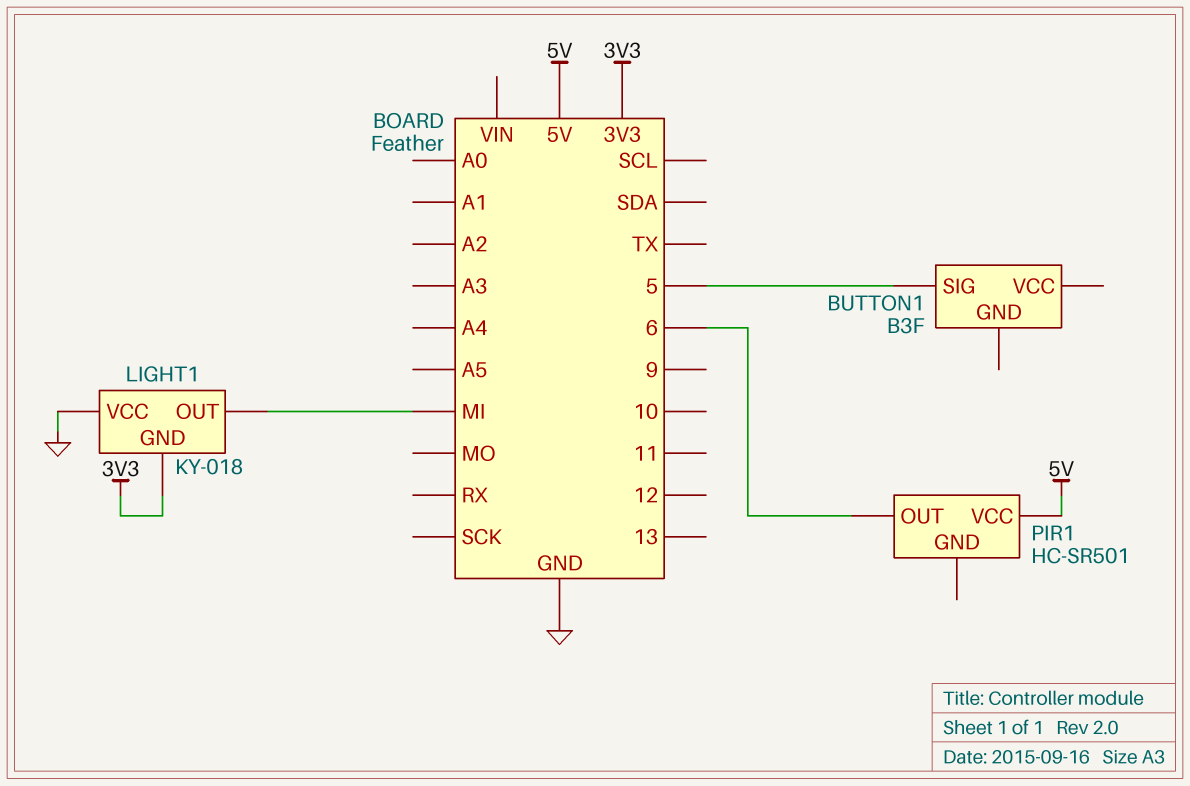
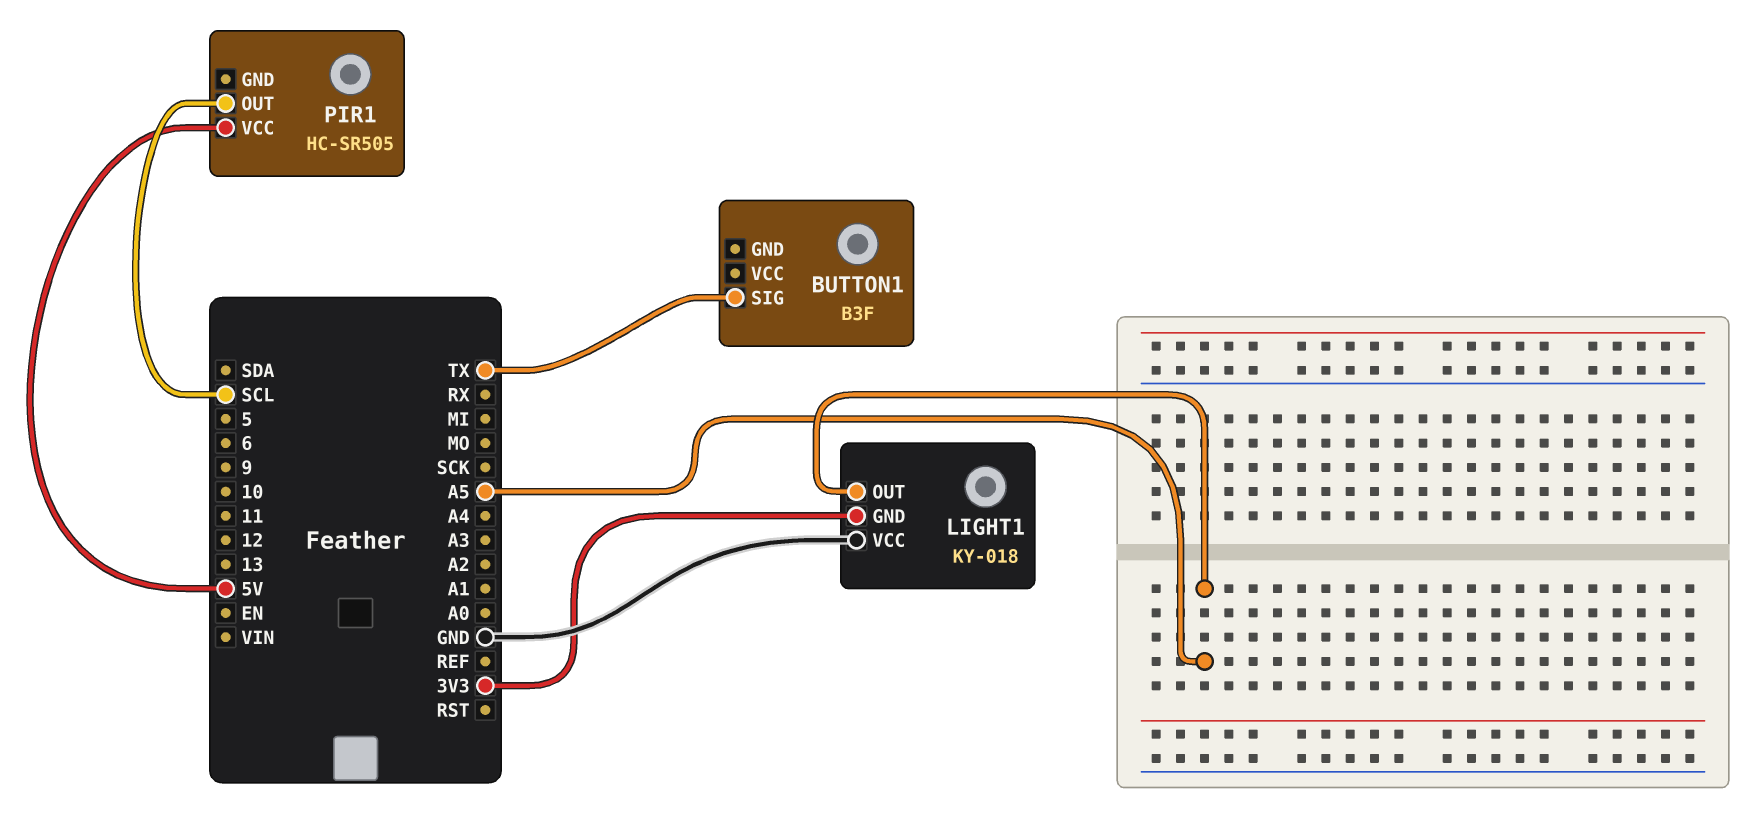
BUTTON1 pin SIG: 5 -> TX
LIGHT1 pin OUT: MI -> A5
PIR1: HC-SR501 -> HC-SR505
PIR1 pin OUT: 6 -> SCL

